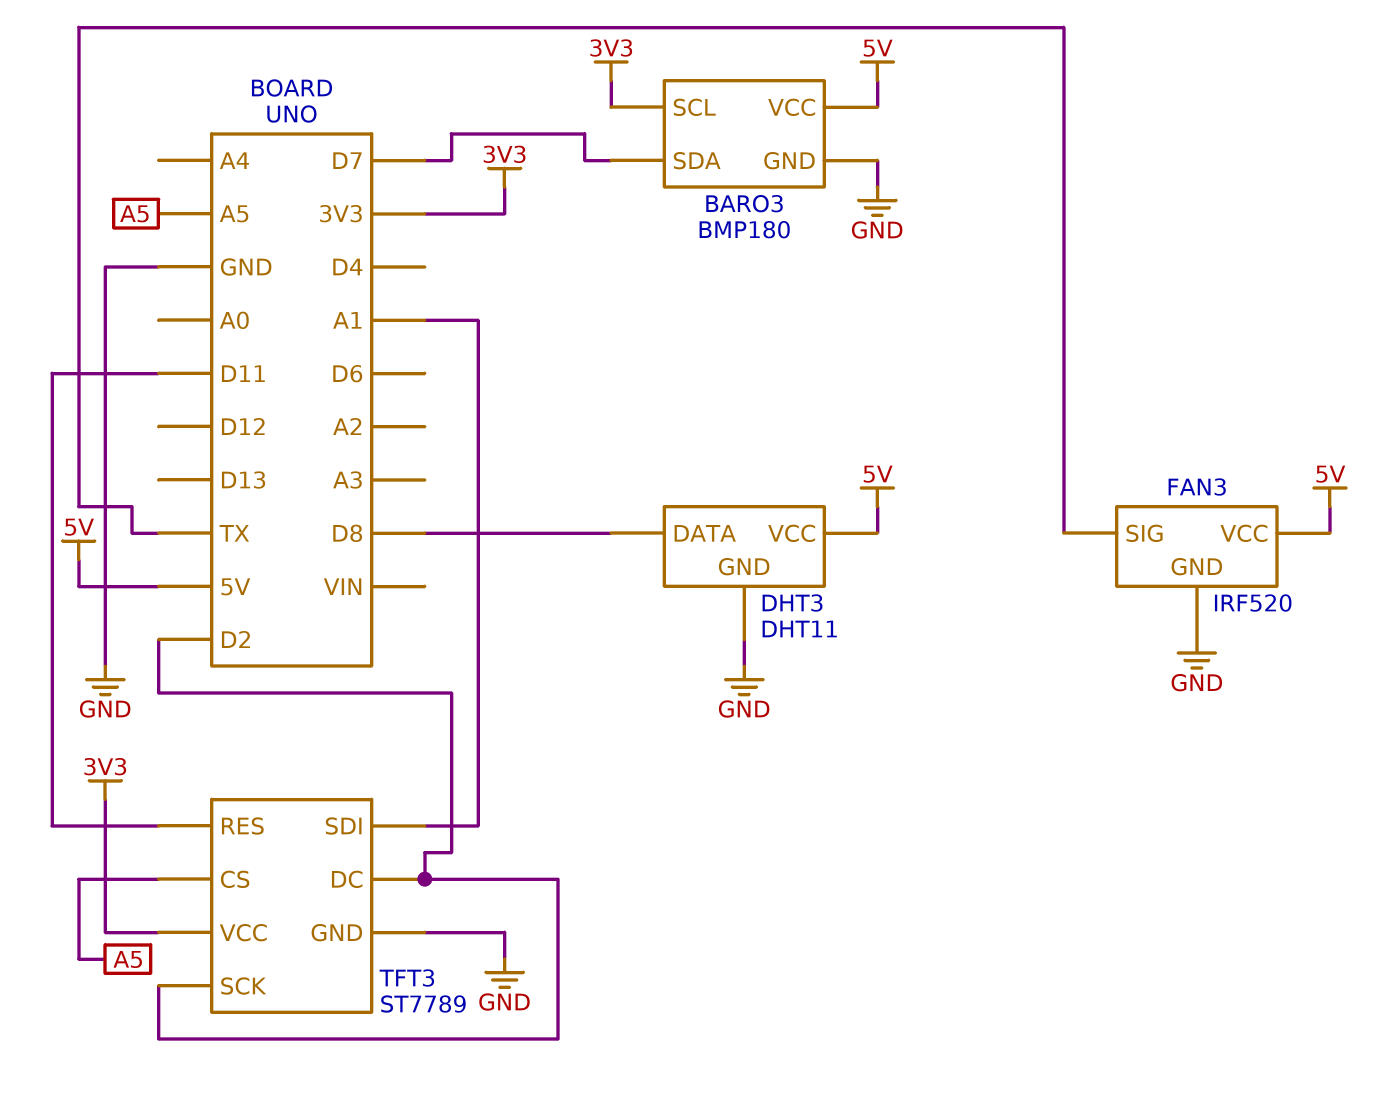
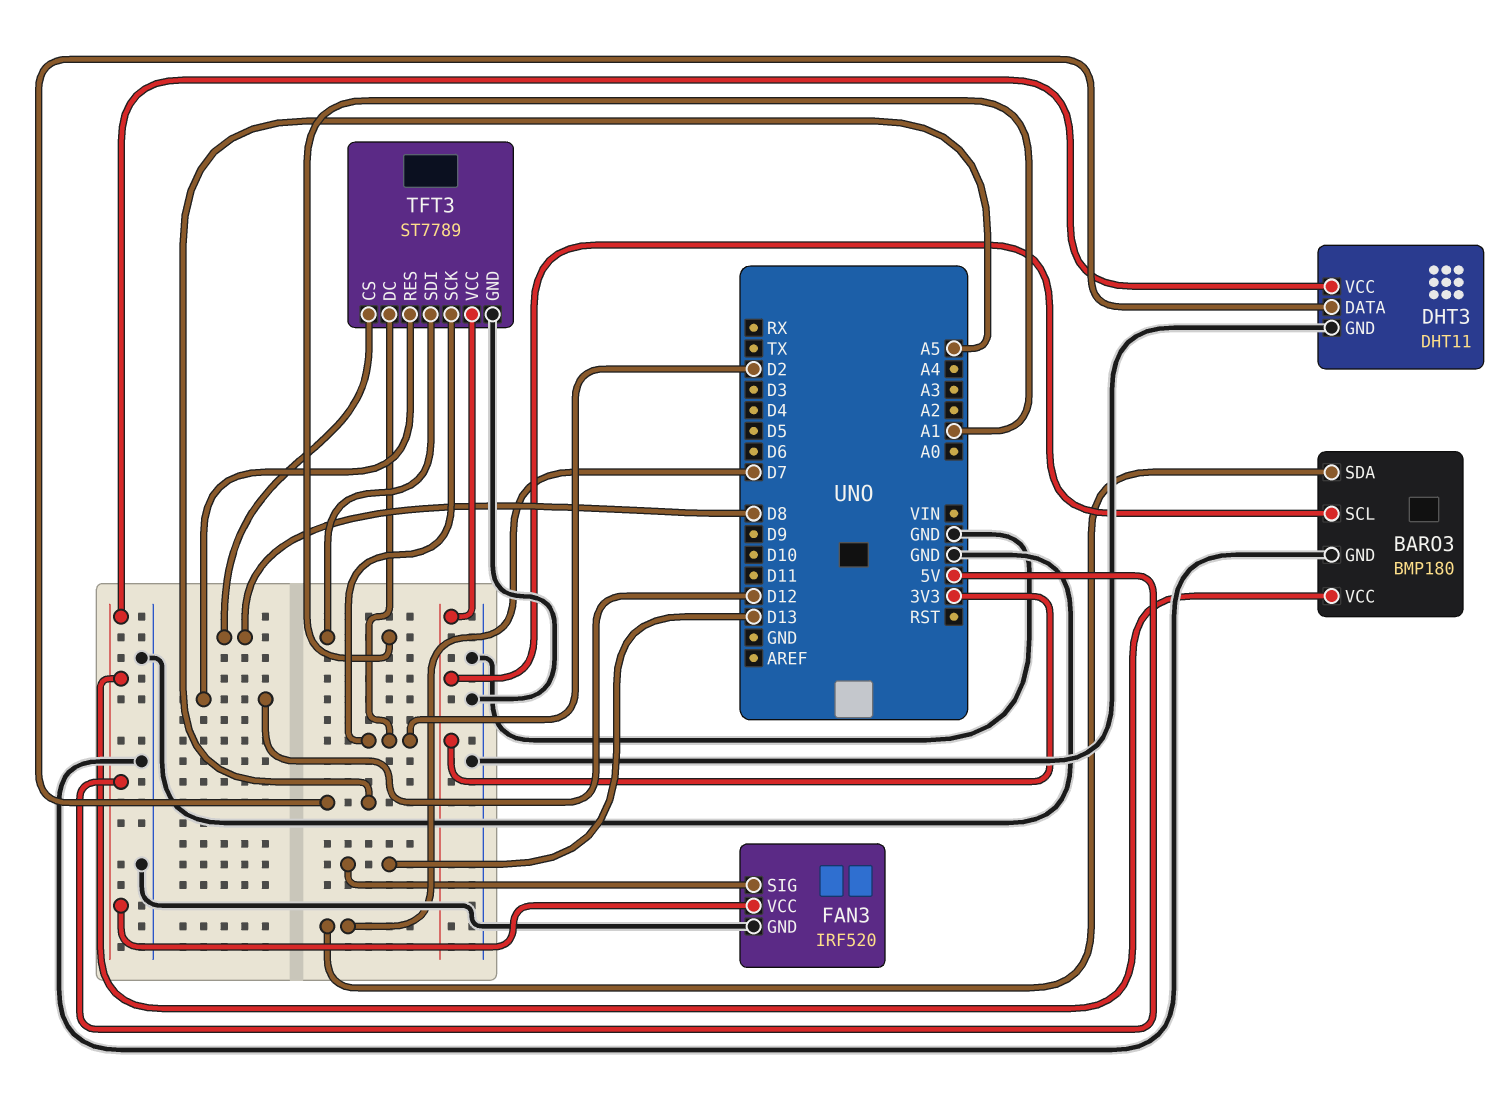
DHT3 pin DATA: D8 -> A5
FAN3 pin SIG: TX -> D13
TFT3 pin CS: A5 -> D8
TFT3 pin RES: D11 -> D12

